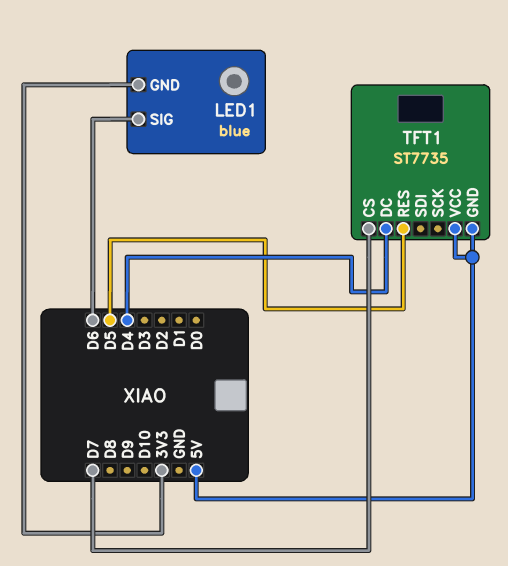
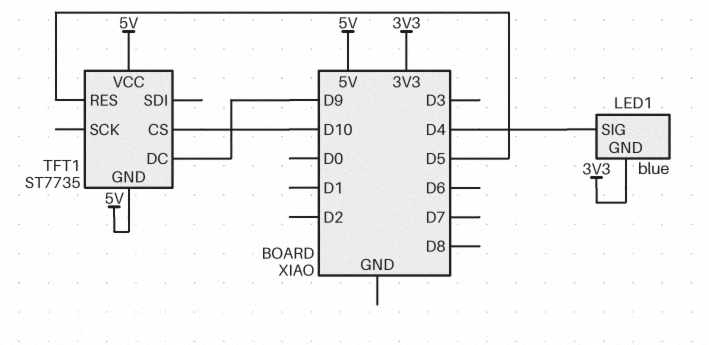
LED1 pin SIG: D6 -> D4
TFT1 pin CS: D7 -> D10
TFT1 pin DC: D4 -> D9

